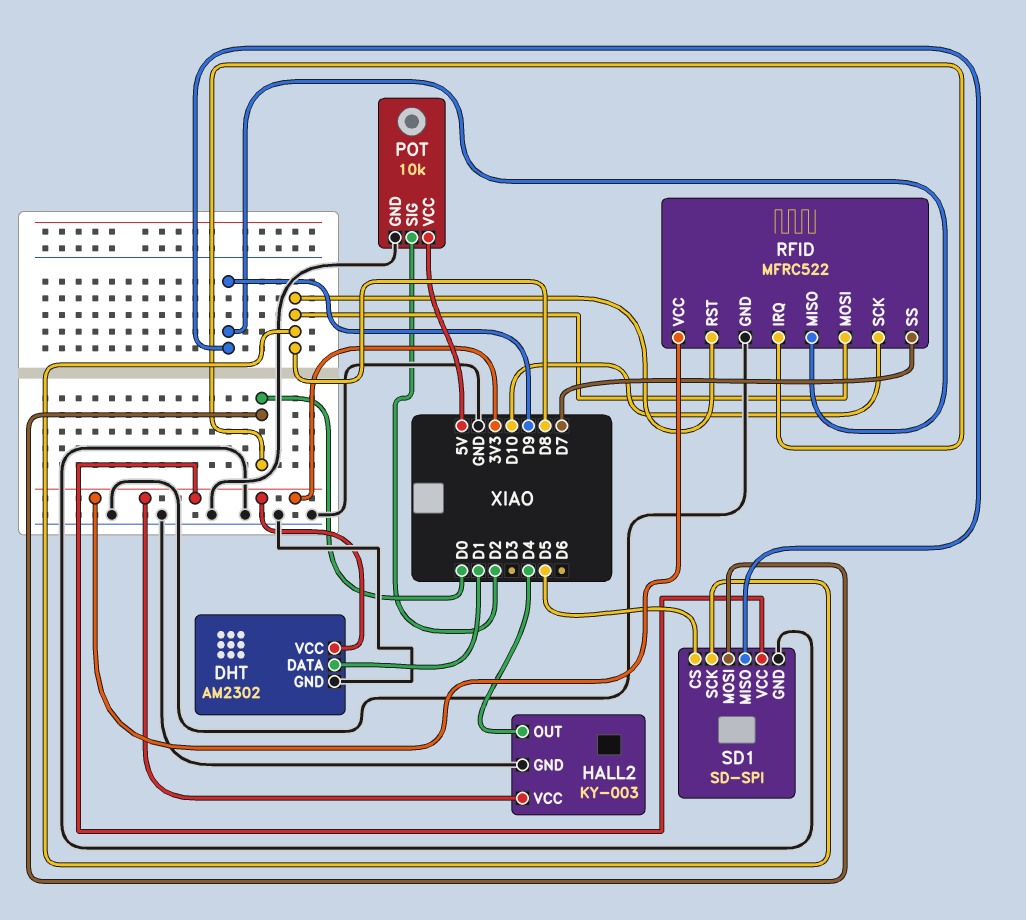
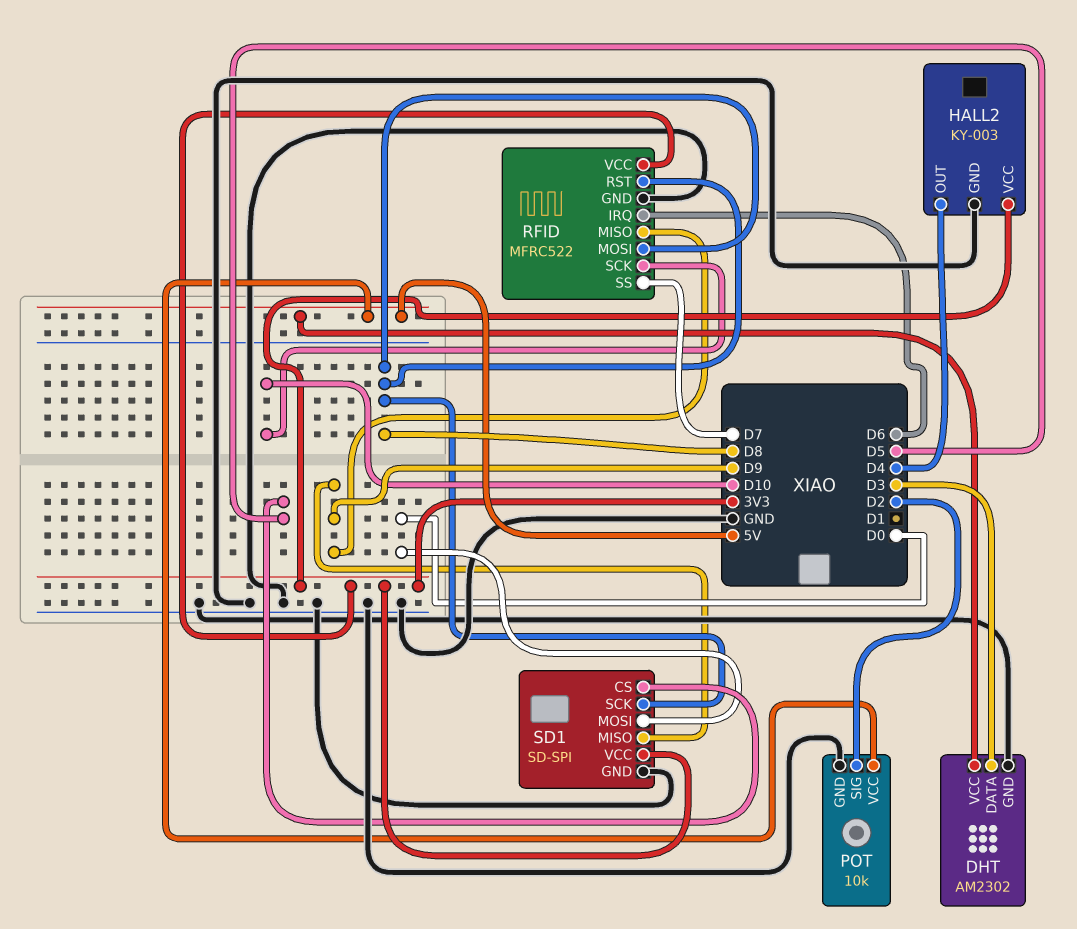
DHT pin DATA: D1 -> D3
DHT pin VCC: 3V3 -> 5V
RFID pin IRQ: D0 -> D6

